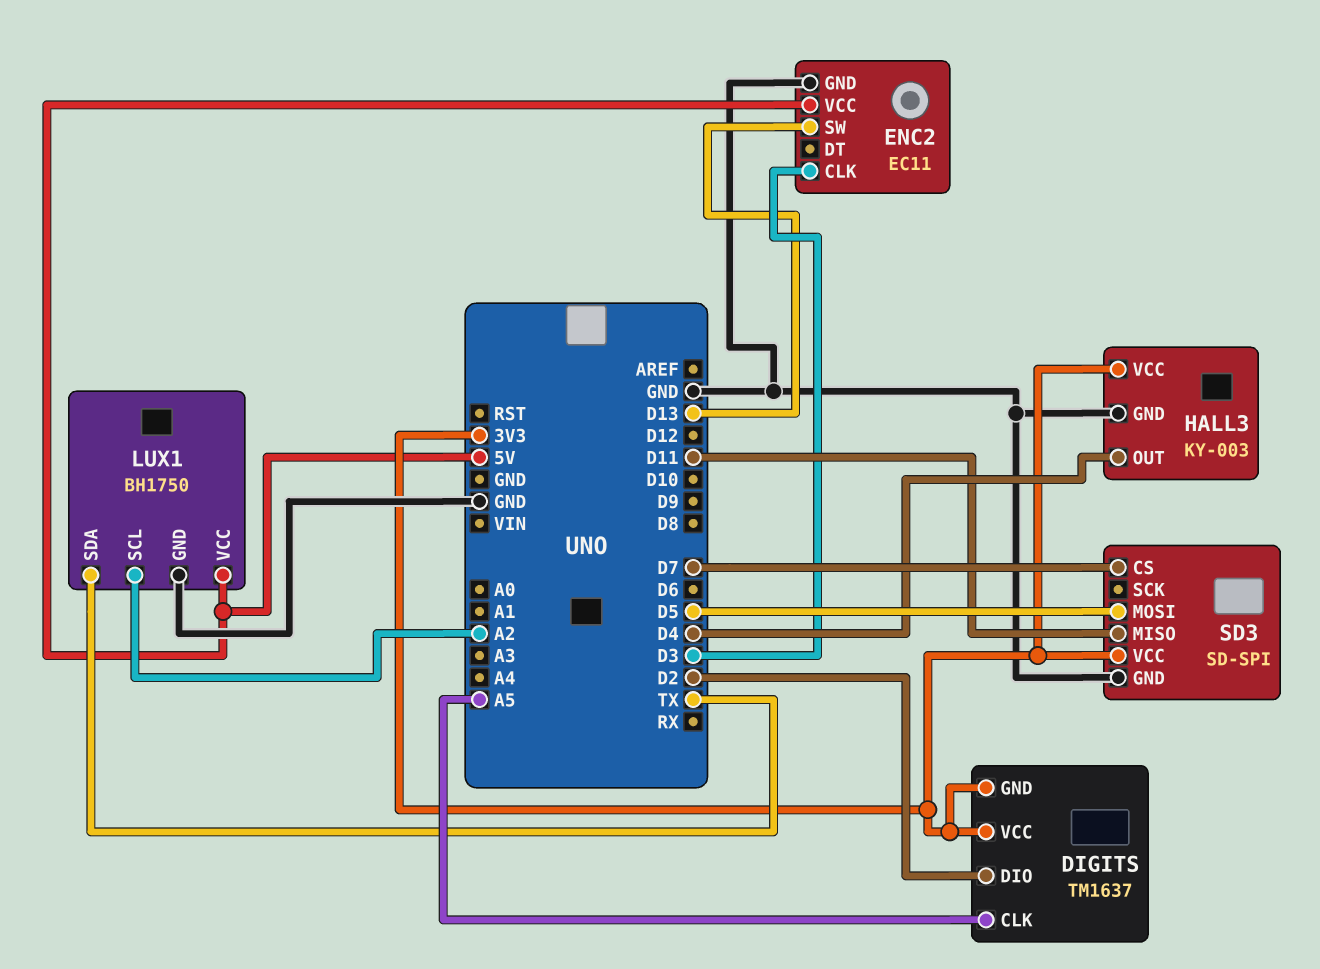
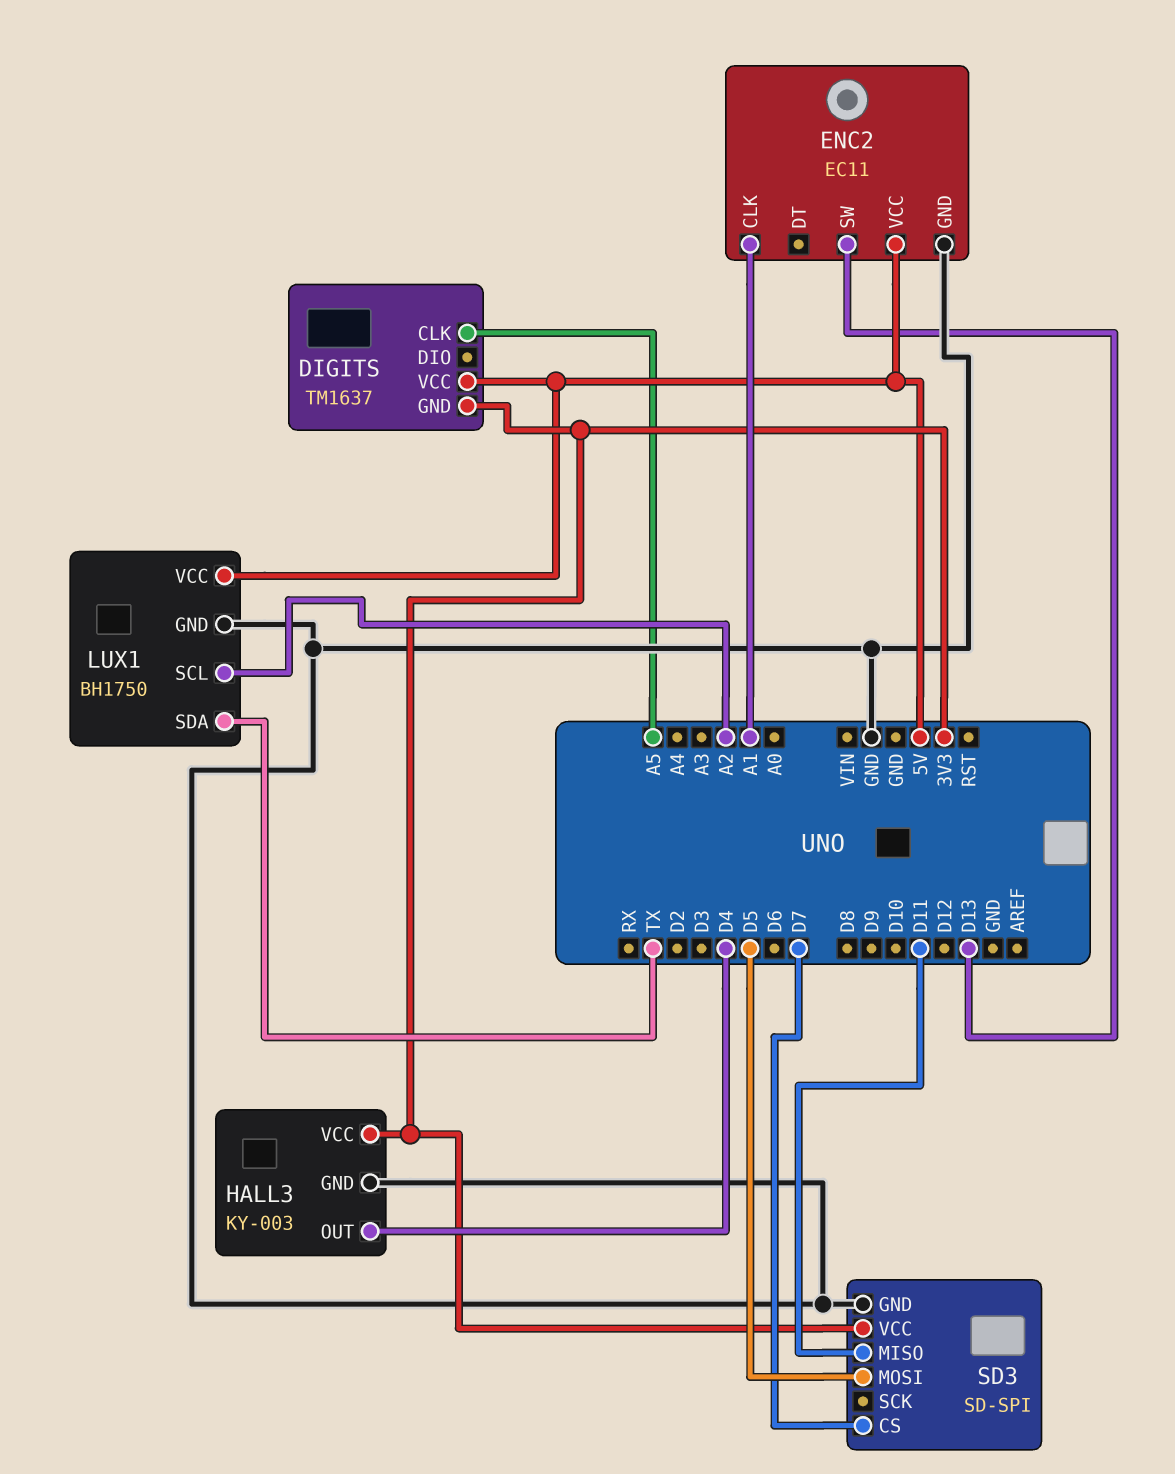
DIGITS pin DIO: D2 -> none
DIGITS pin VCC: 3V3 -> 5V
ENC2 pin CLK: D3 -> A1

